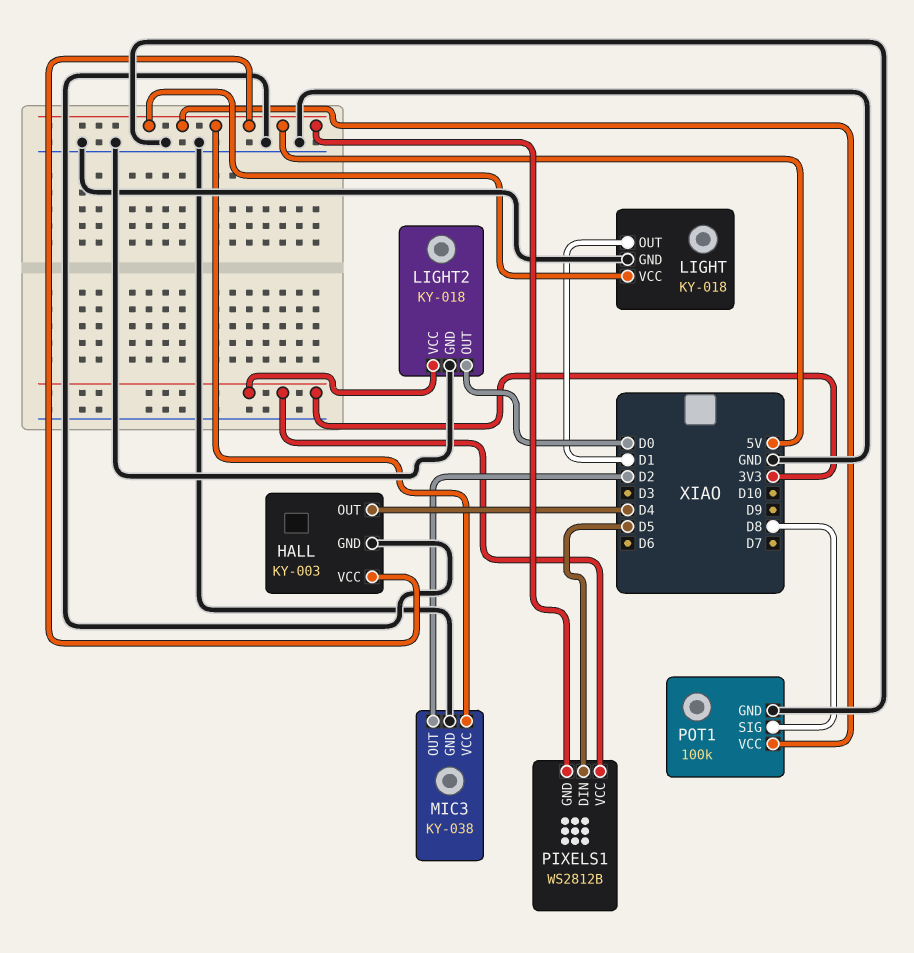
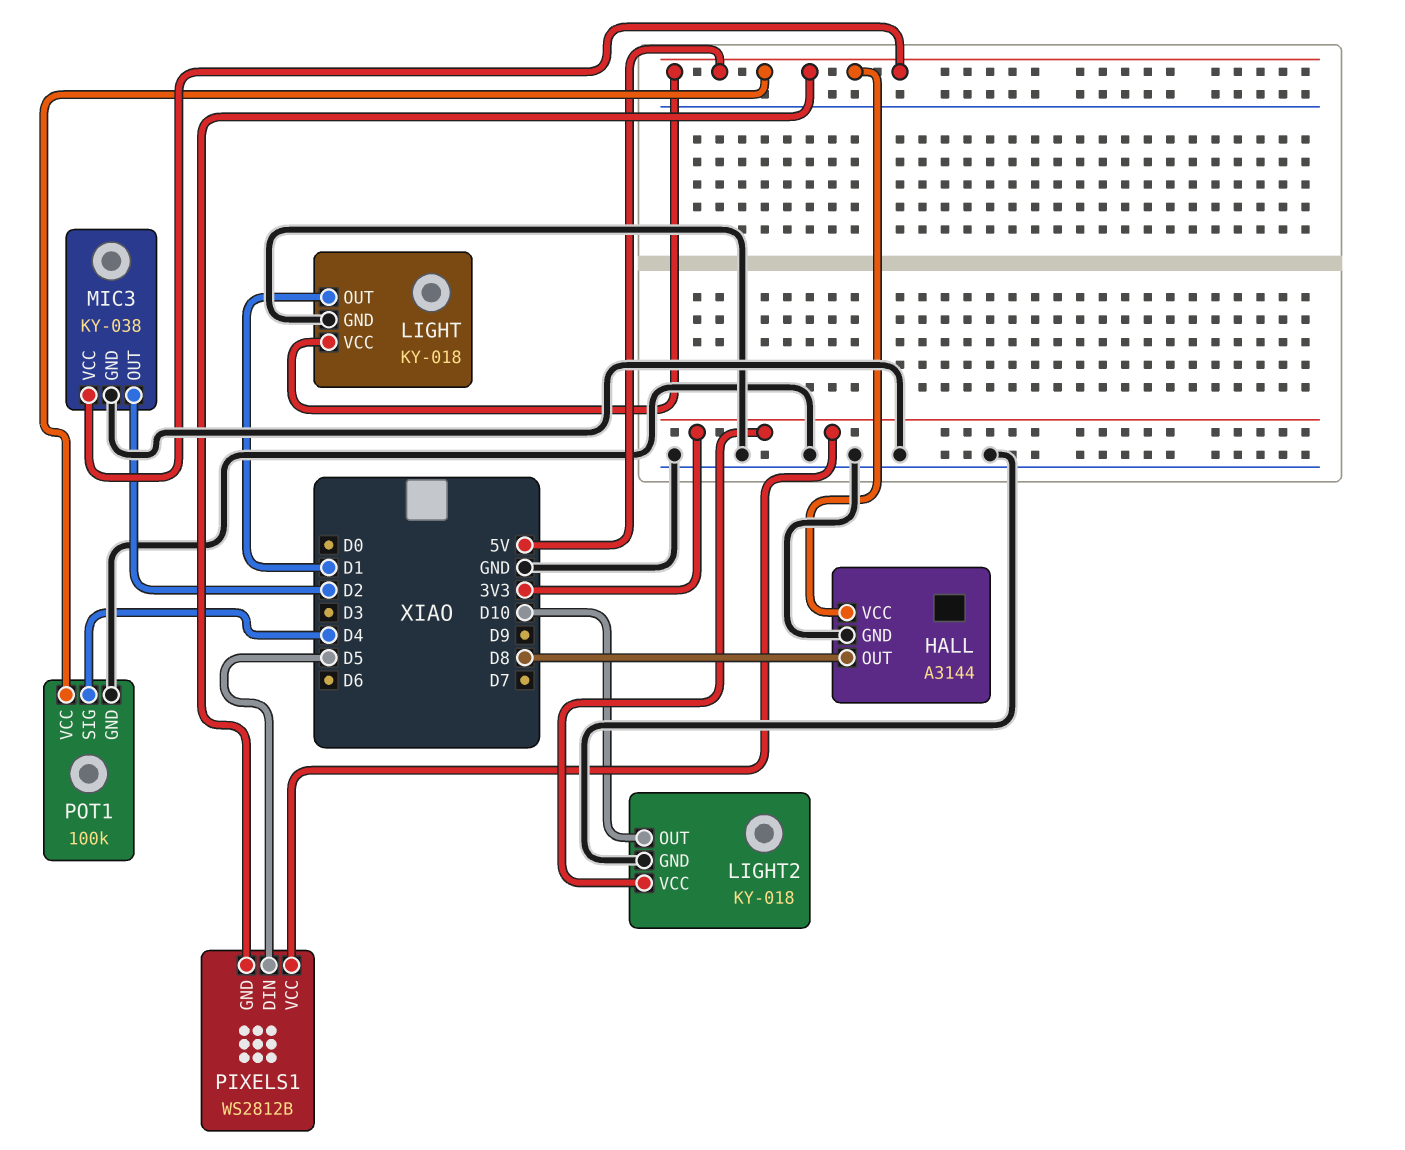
HALL: KY-003 -> A3144
HALL pin OUT: D4 -> D8
LIGHT2 pin OUT: D0 -> D10
POT1 pin SIG: D8 -> D4

